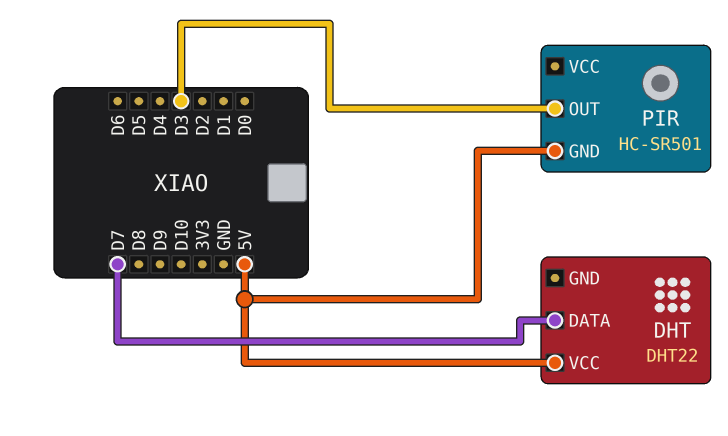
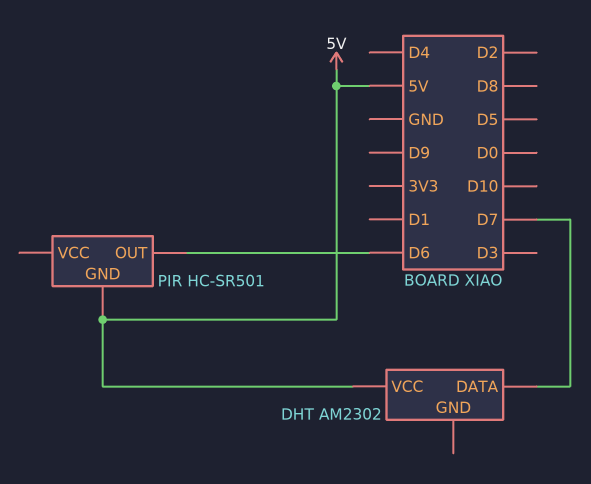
DHT: DHT22 -> AM2302
PIR pin OUT: D3 -> D6

